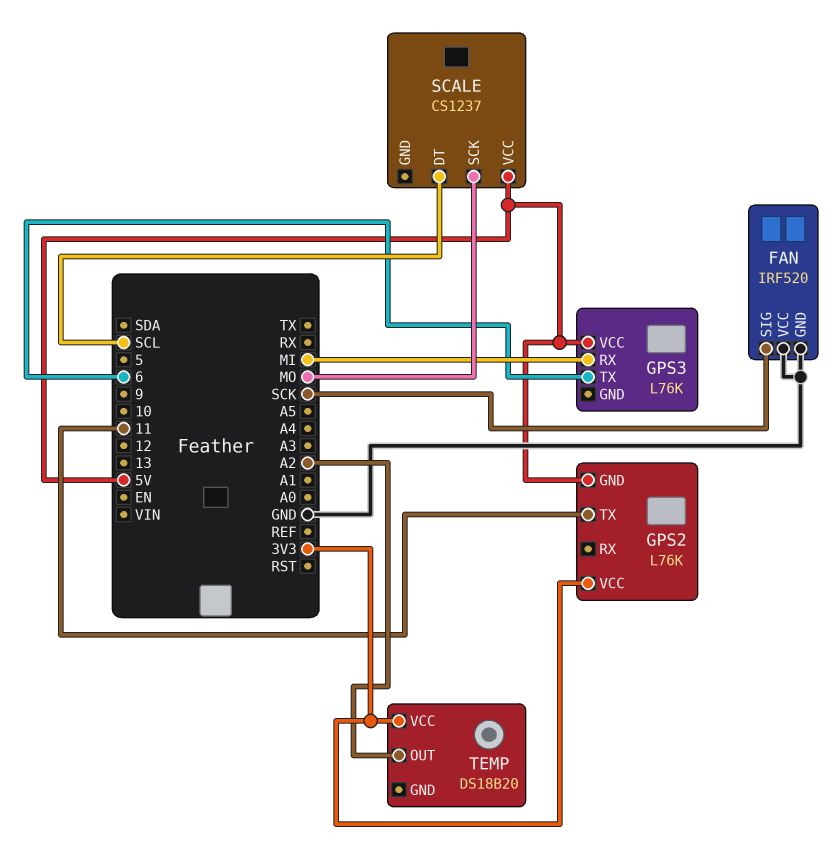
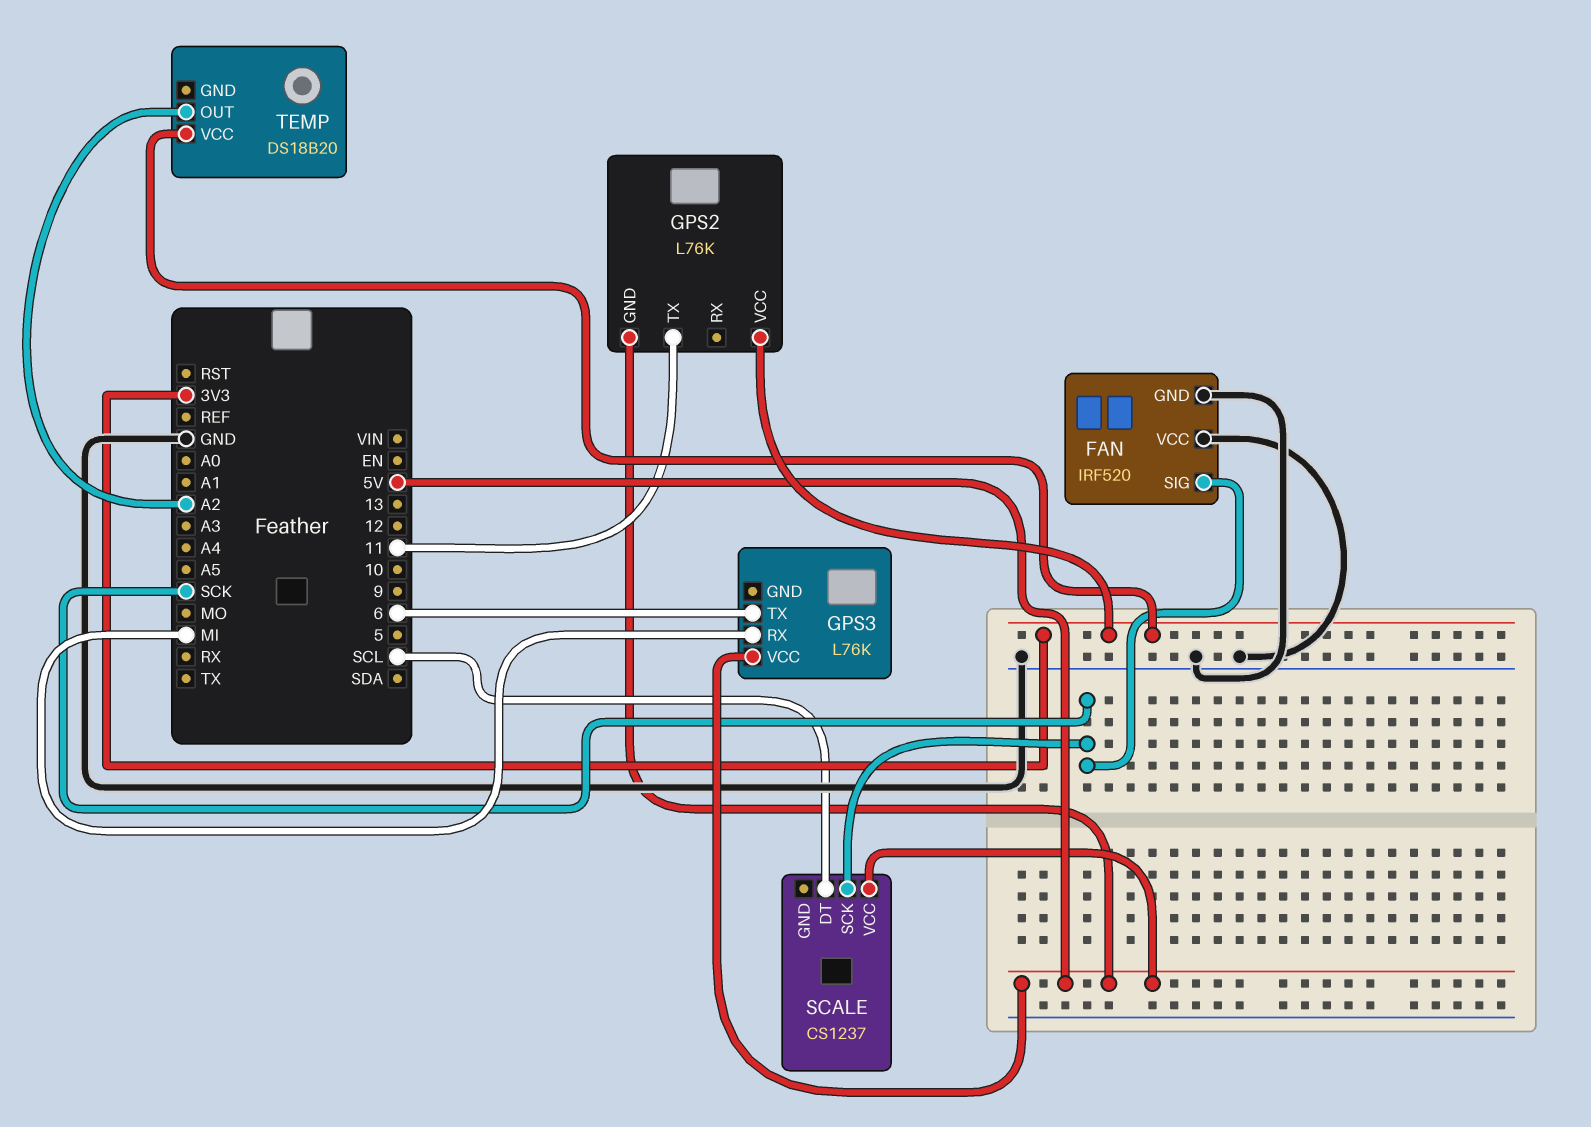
SCALE pin SCK: MO -> SCK

